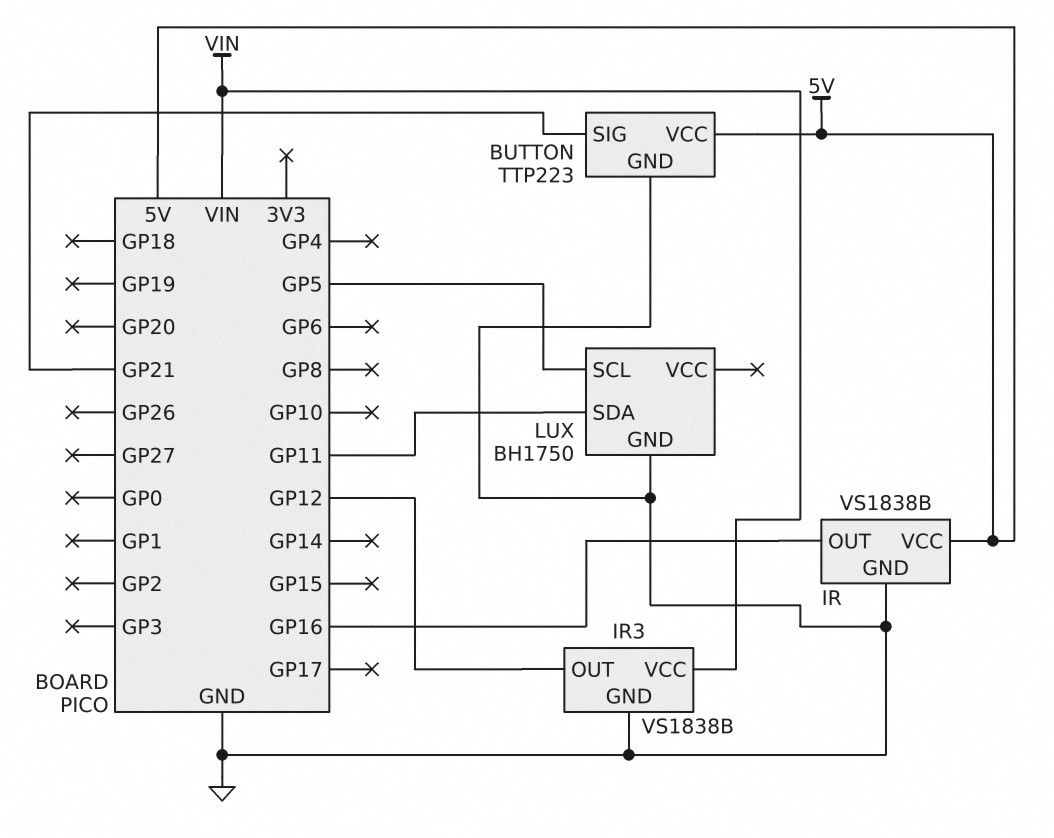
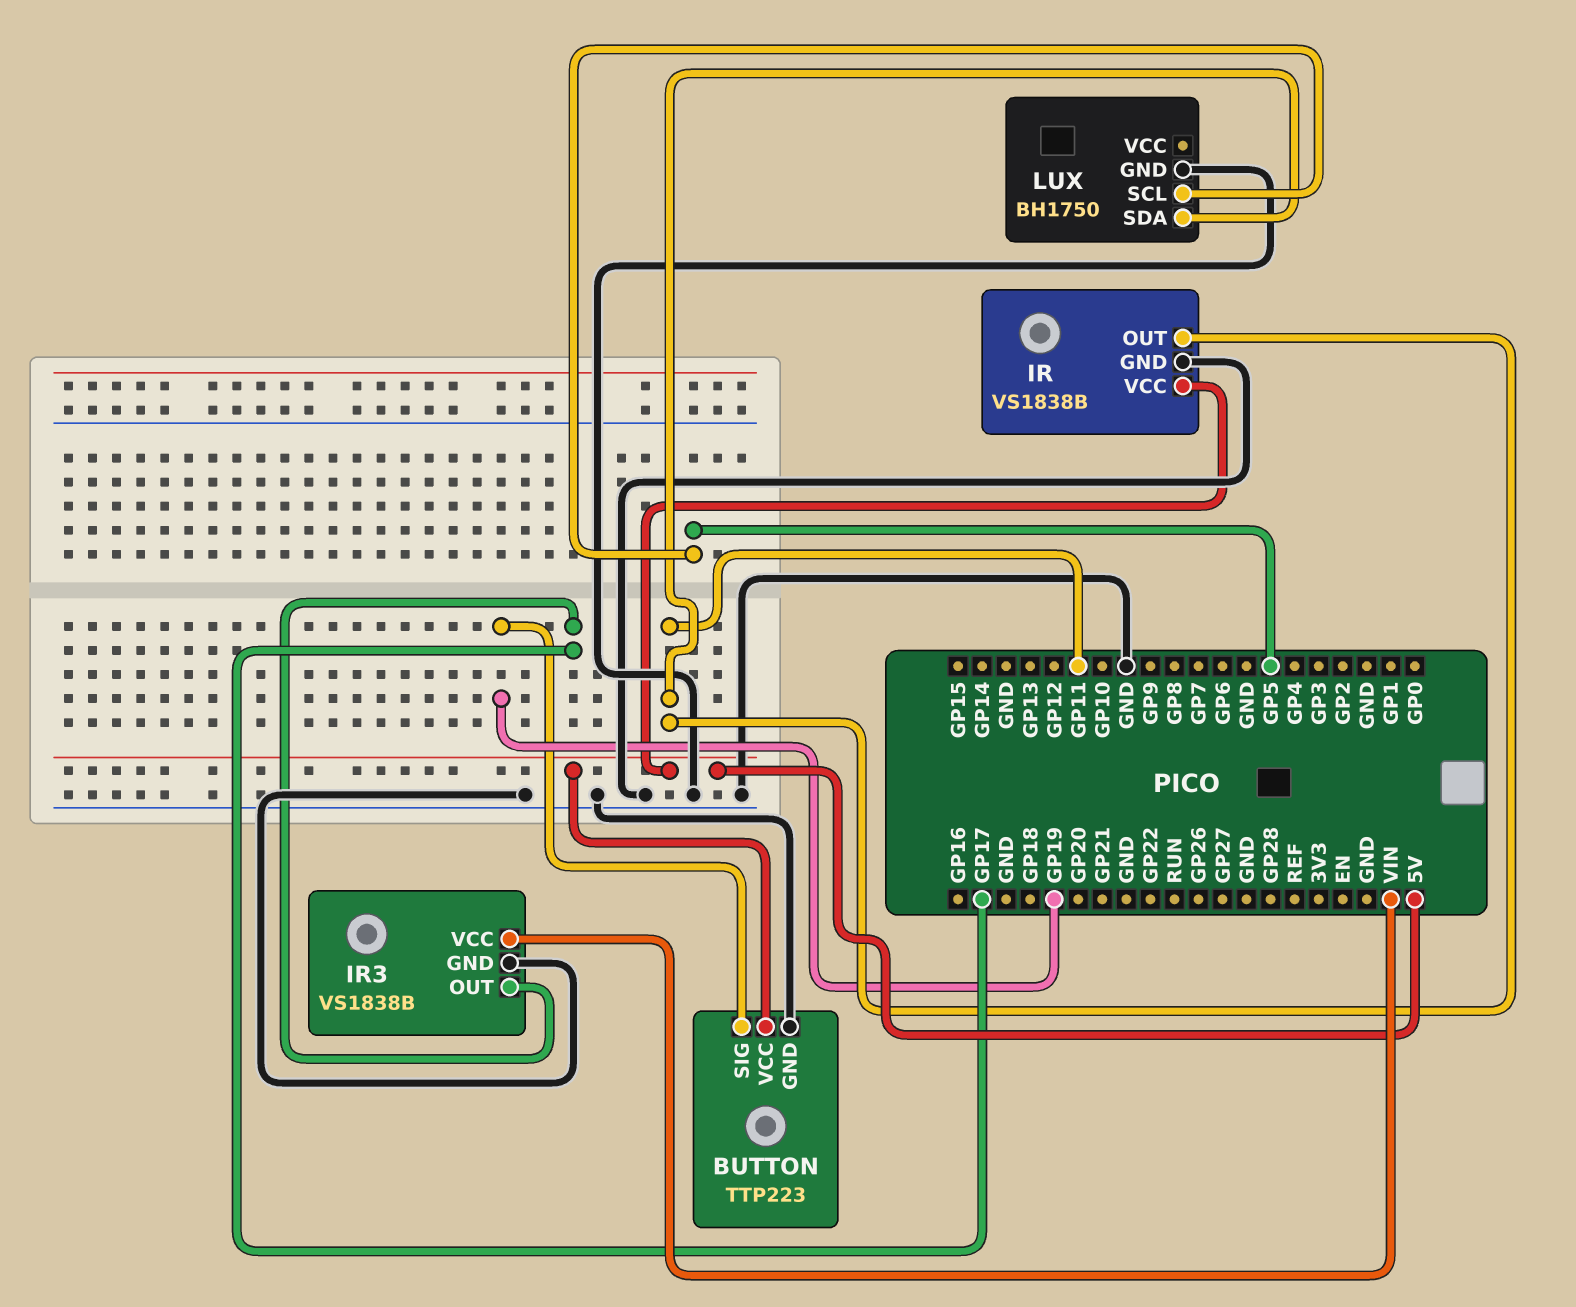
BUTTON pin SIG: GP21 -> GP19
IR pin OUT: GP16 -> GP11
IR3 pin OUT: GP12 -> GP17

